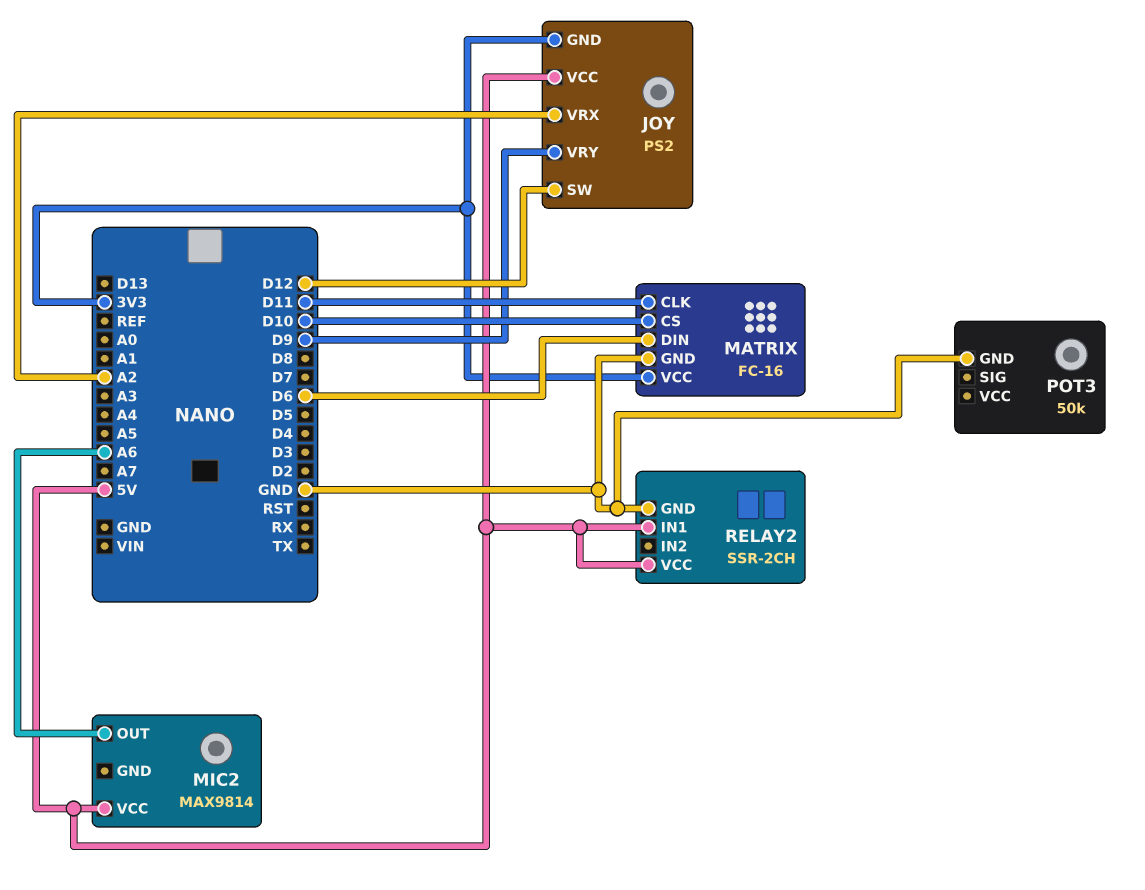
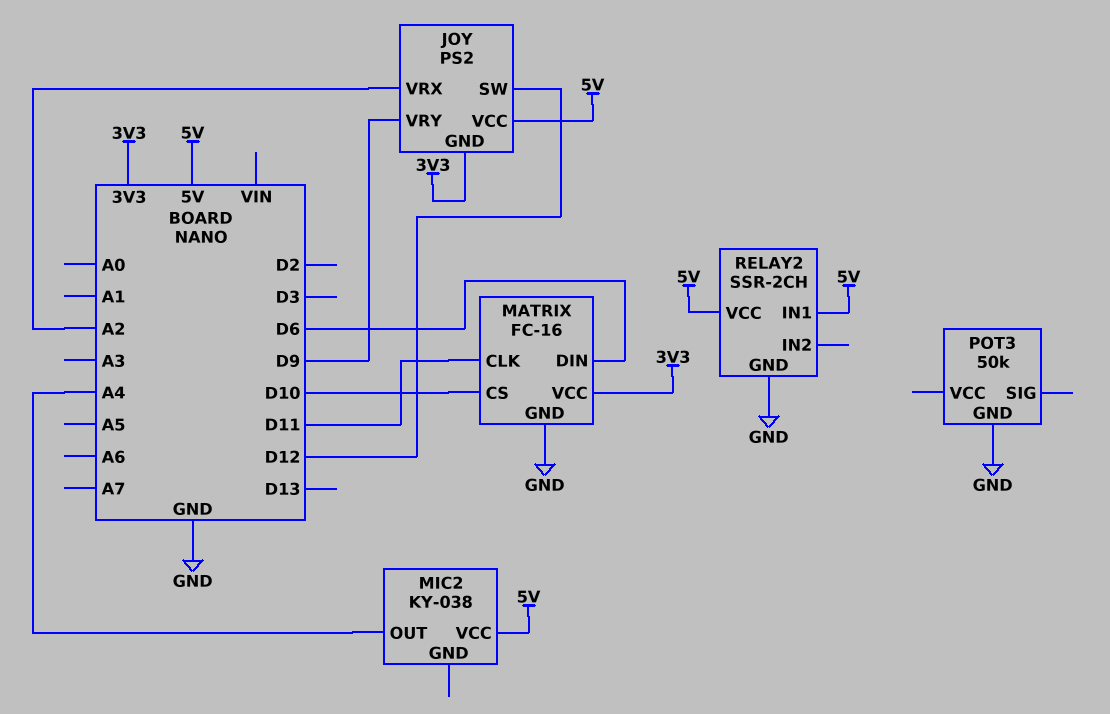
MIC2: MAX9814 -> KY-038
MIC2 pin OUT: A6 -> A4

